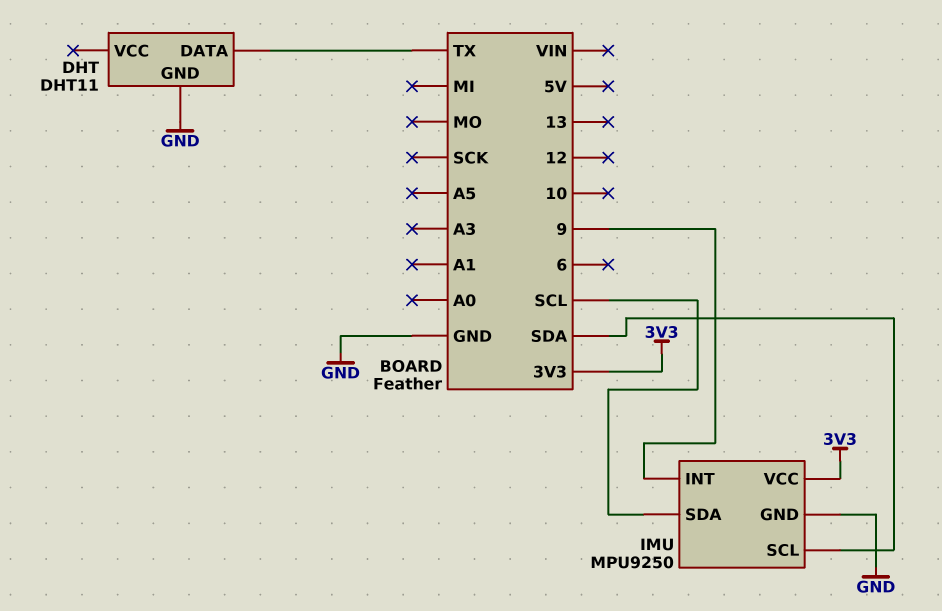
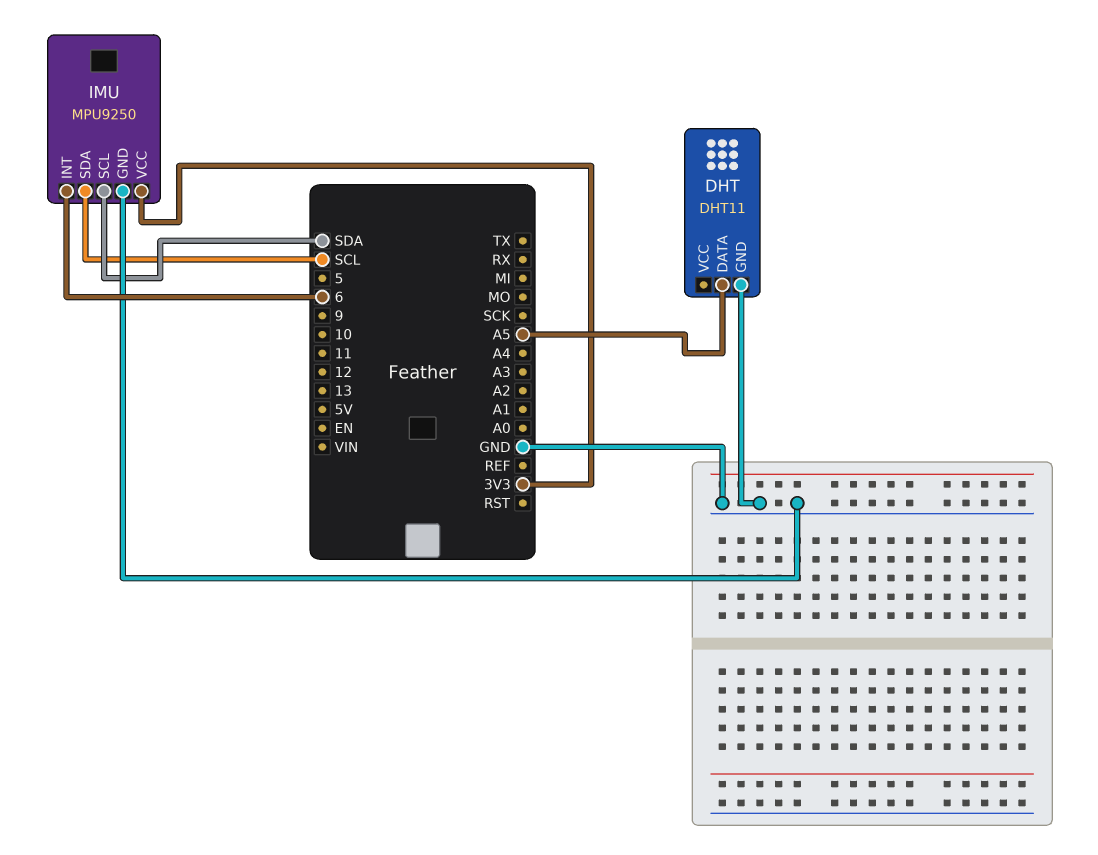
DHT pin DATA: TX -> A5
IMU pin INT: 9 -> 6

